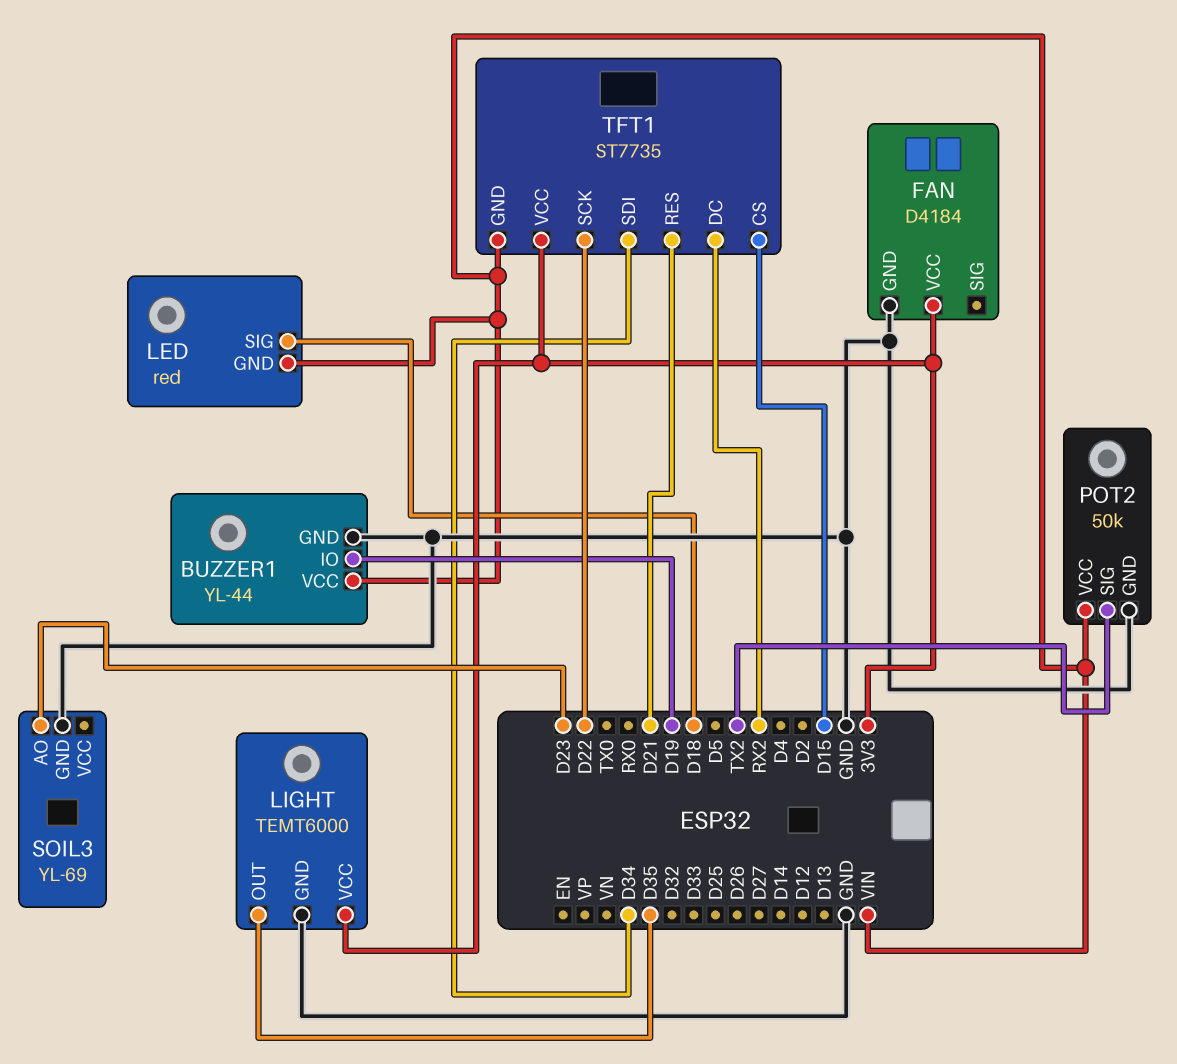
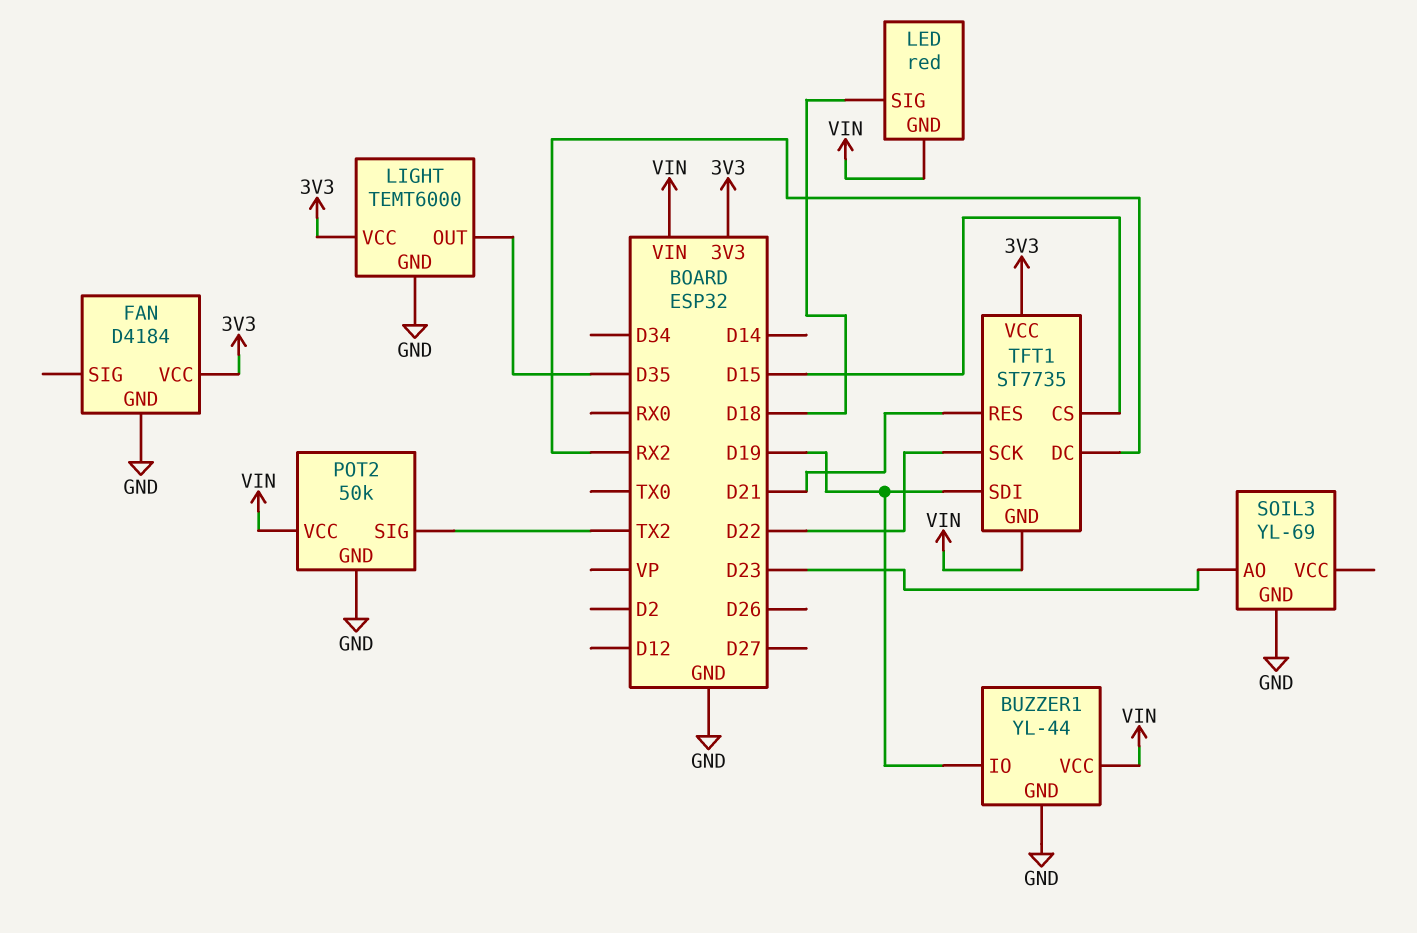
TFT1 pin SDI: D34 -> D19

